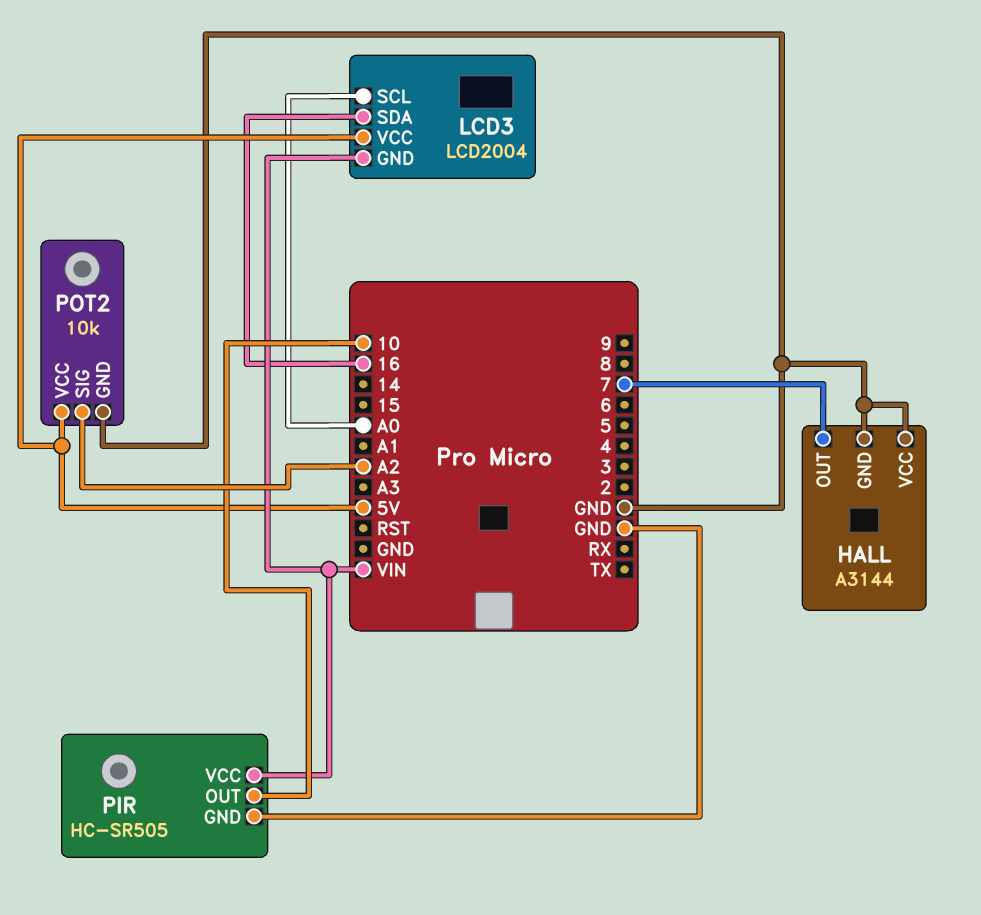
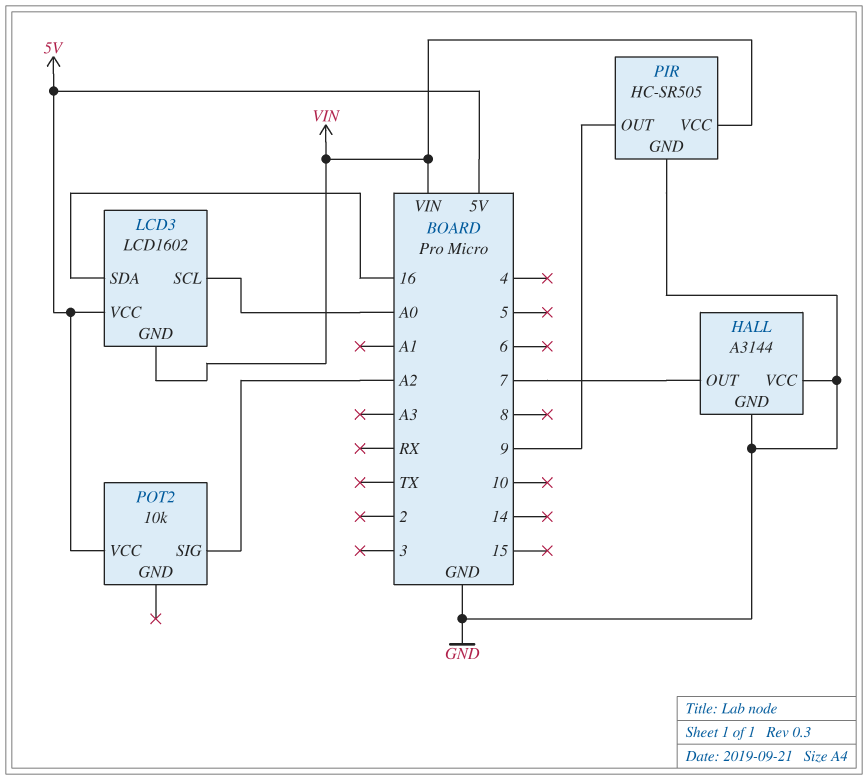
LCD3: LCD2004 -> LCD1602
PIR pin OUT: 10 -> 9
POT2 pin GND: GND -> none

